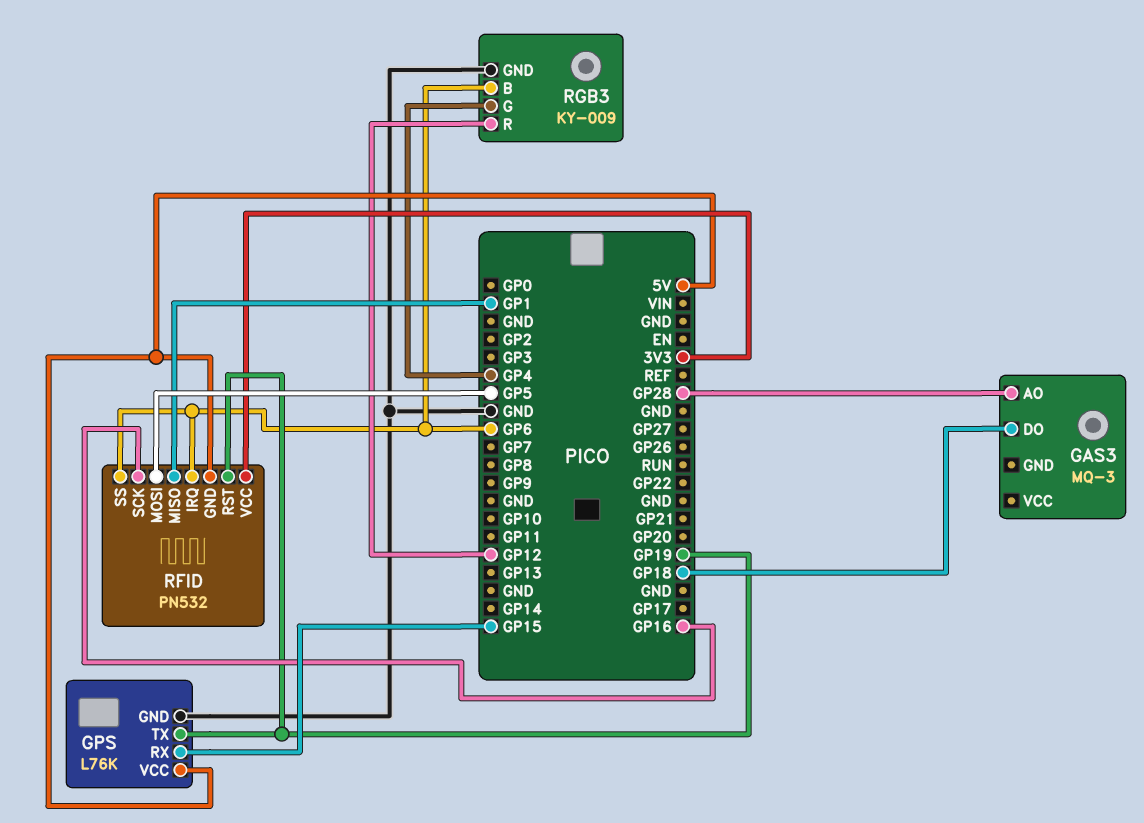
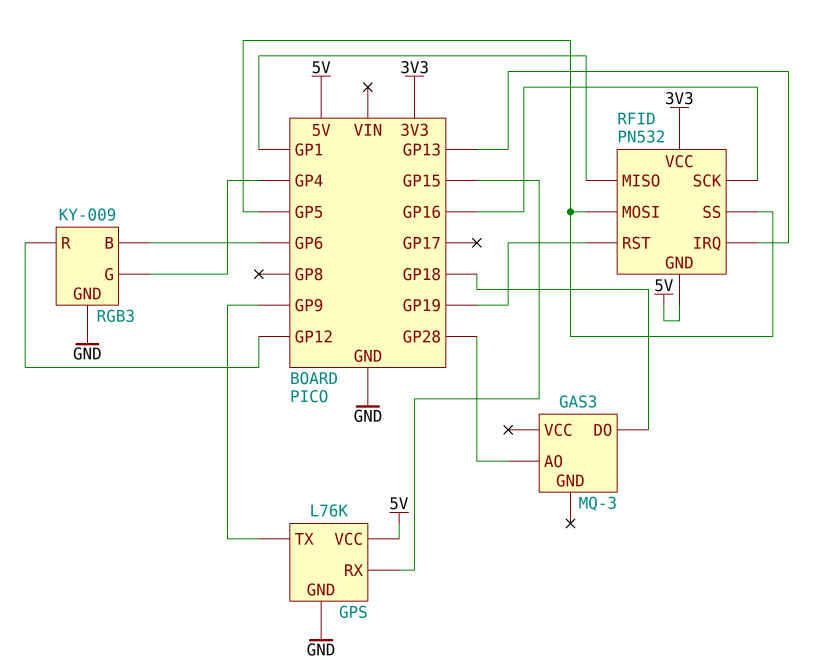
GPS pin TX: GP19 -> GP9
RFID pin IRQ: GP6 -> GP13
RFID pin SS: GP6 -> GP5

